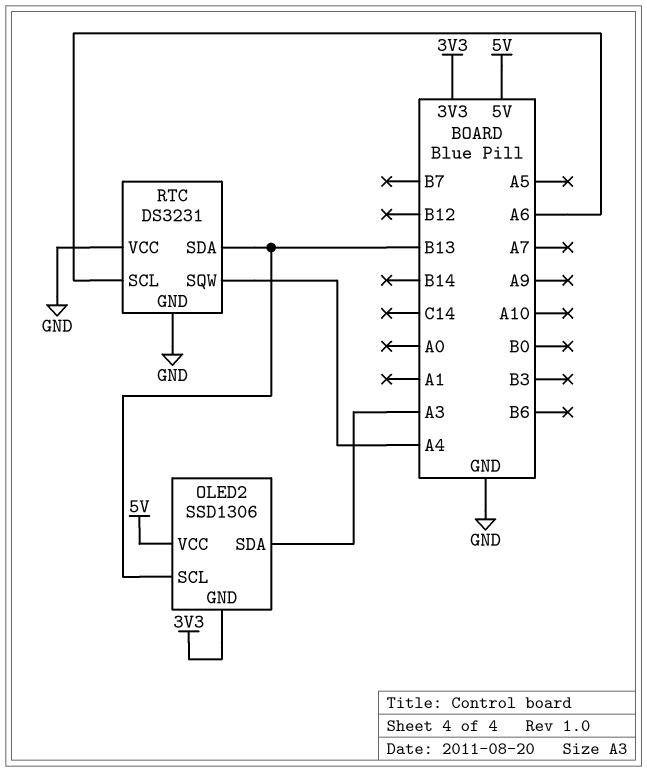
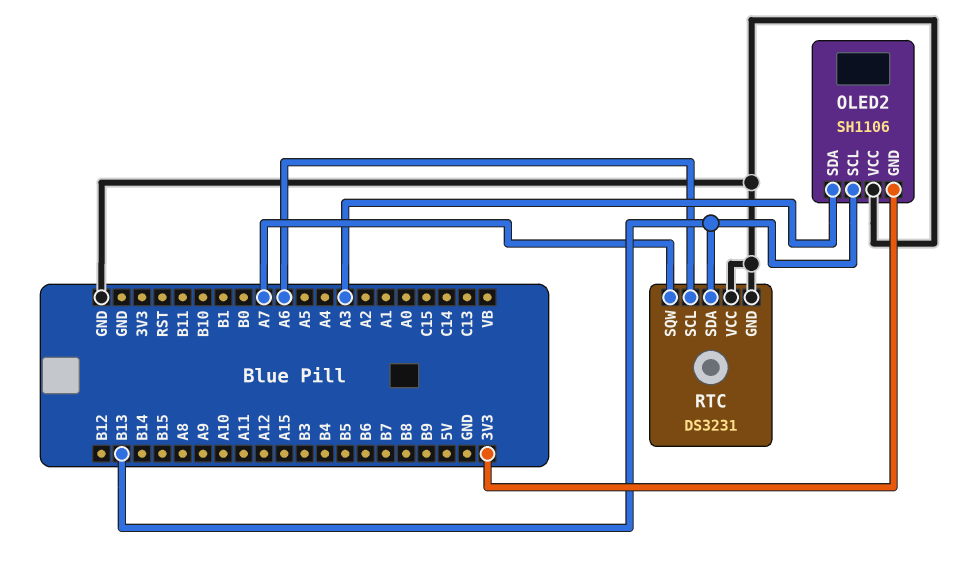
OLED2: SSD1306 -> SH1106
OLED2 pin VCC: 5V -> GND
RTC pin SQW: A4 -> A7

